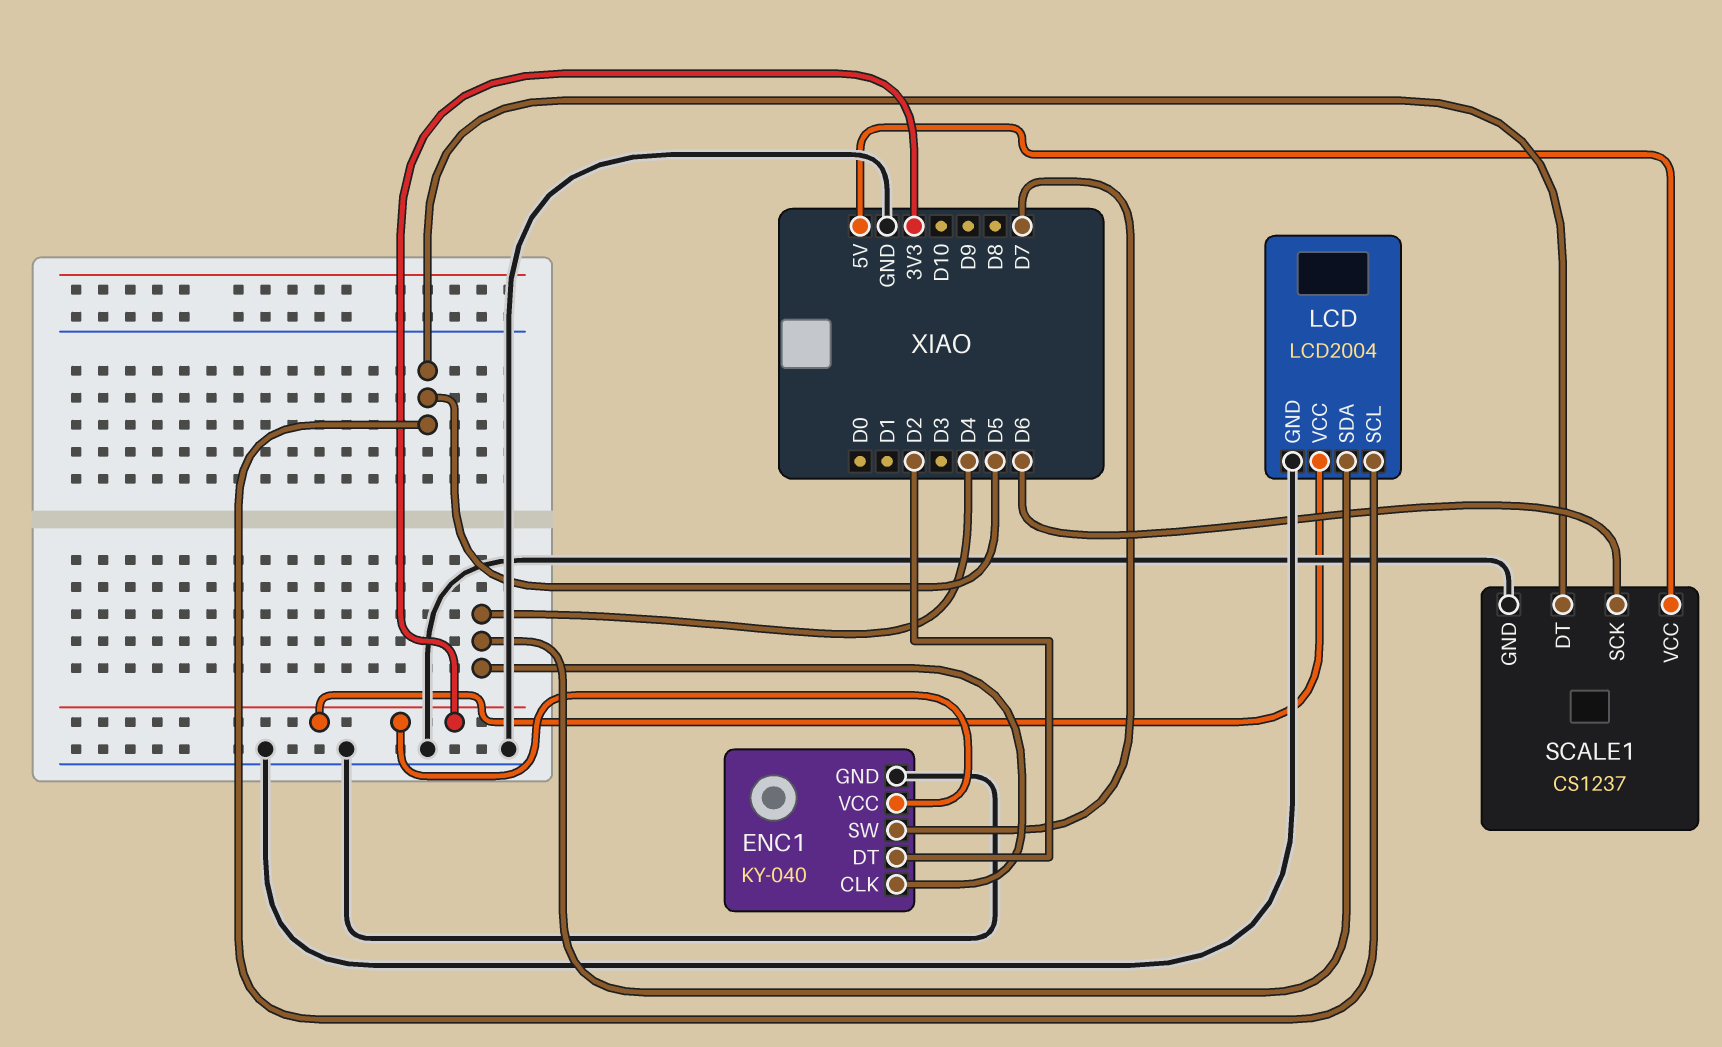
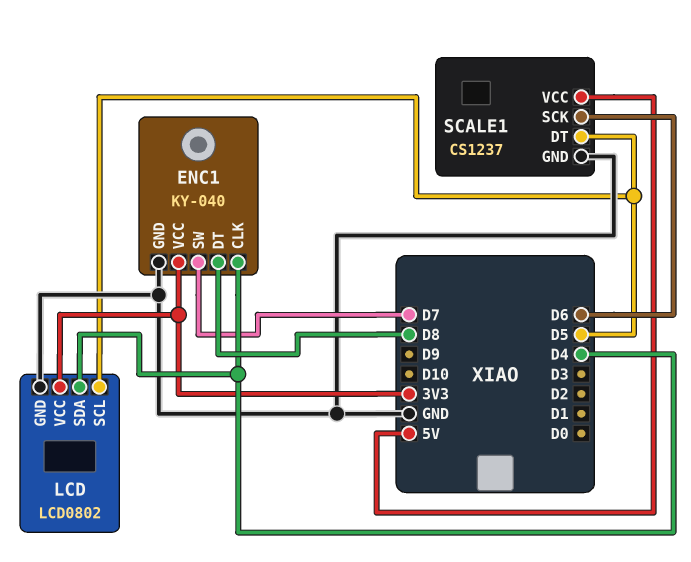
ENC1 pin DT: D2 -> D8
LCD: LCD2004 -> LCD0802

